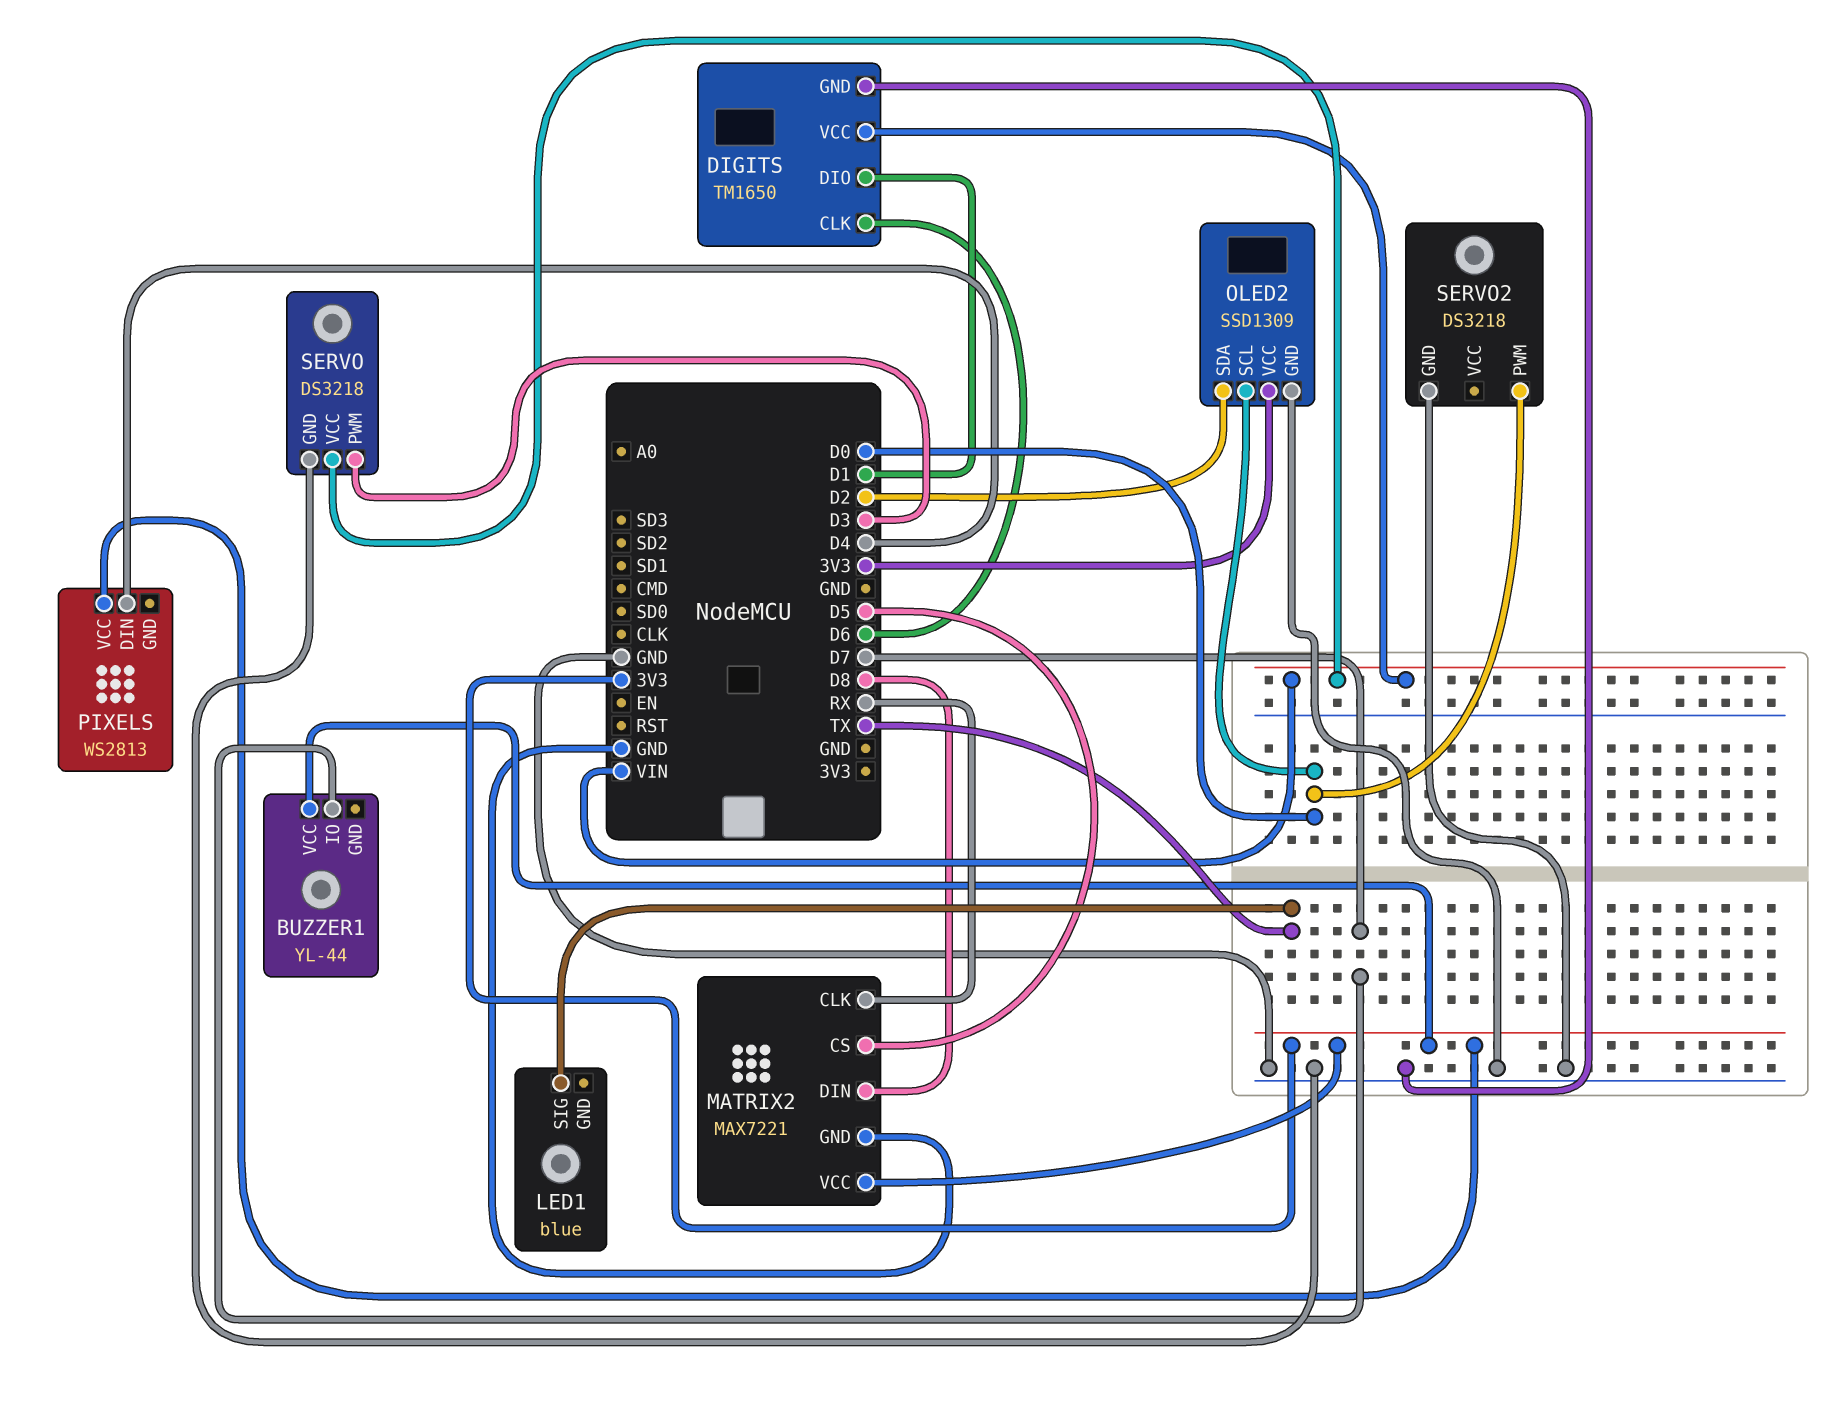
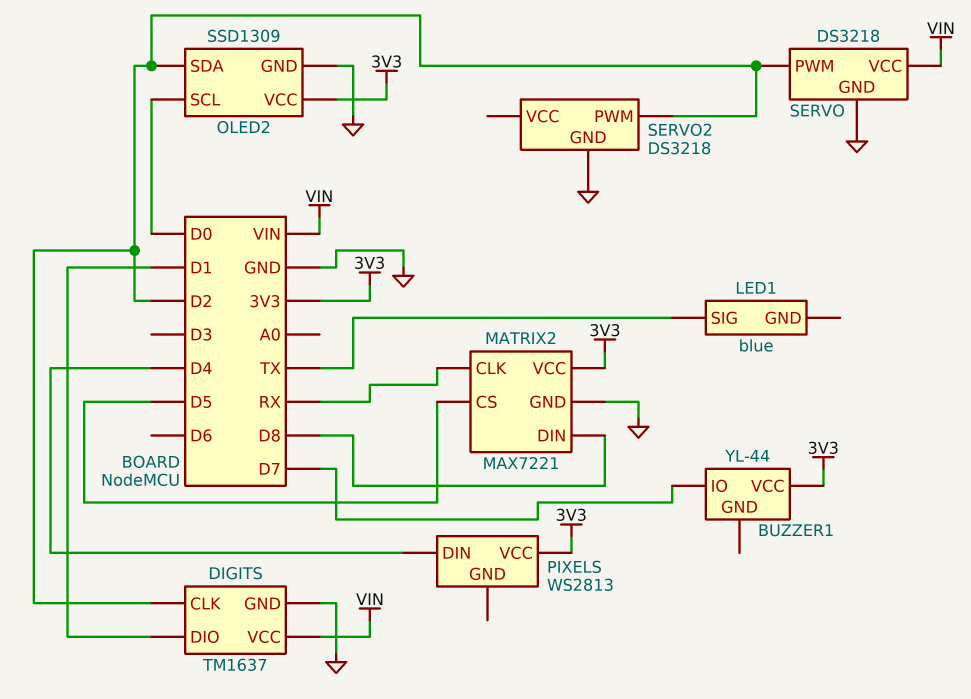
DIGITS: TM1650 -> TM1637
DIGITS pin CLK: D6 -> D2
SERVO pin PWM: D3 -> D2
SERVO2 pin PWM: D0 -> D2

